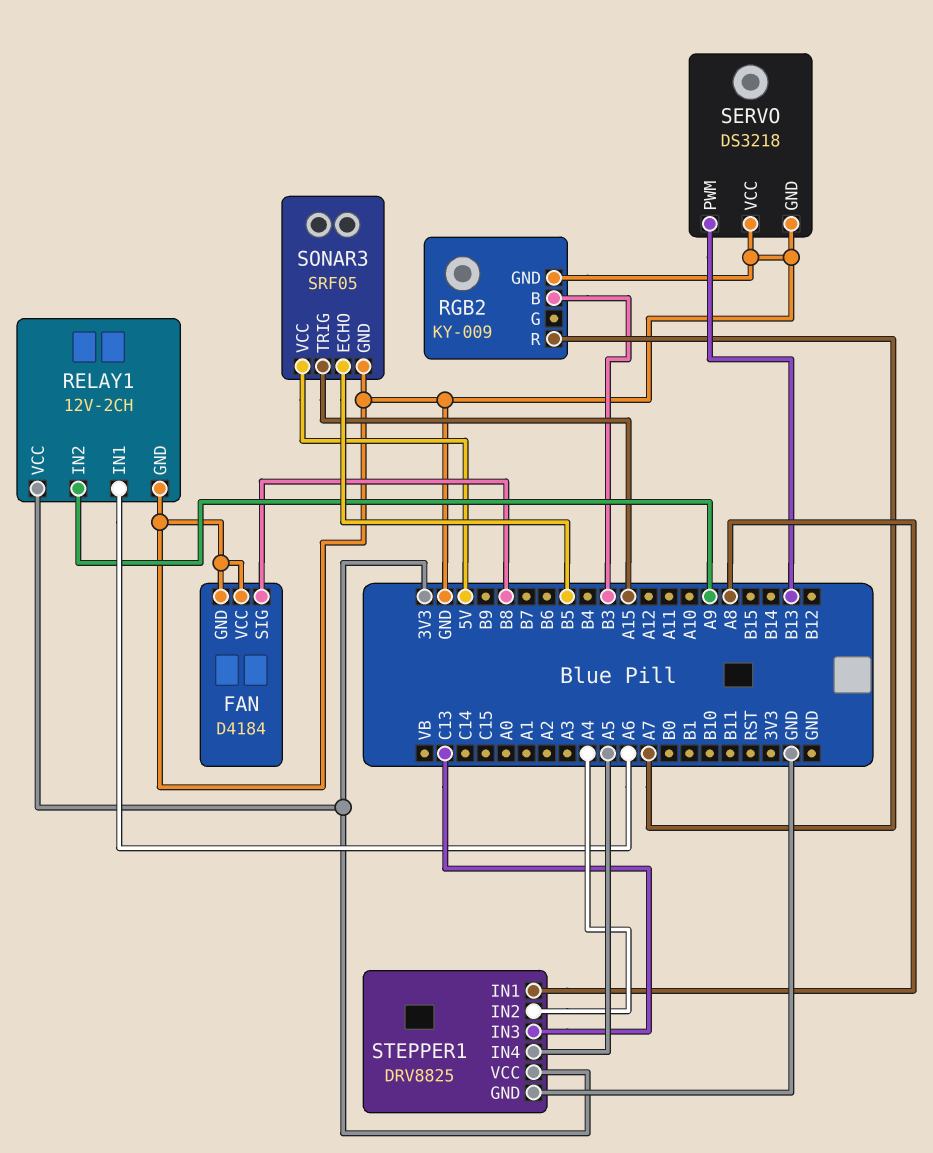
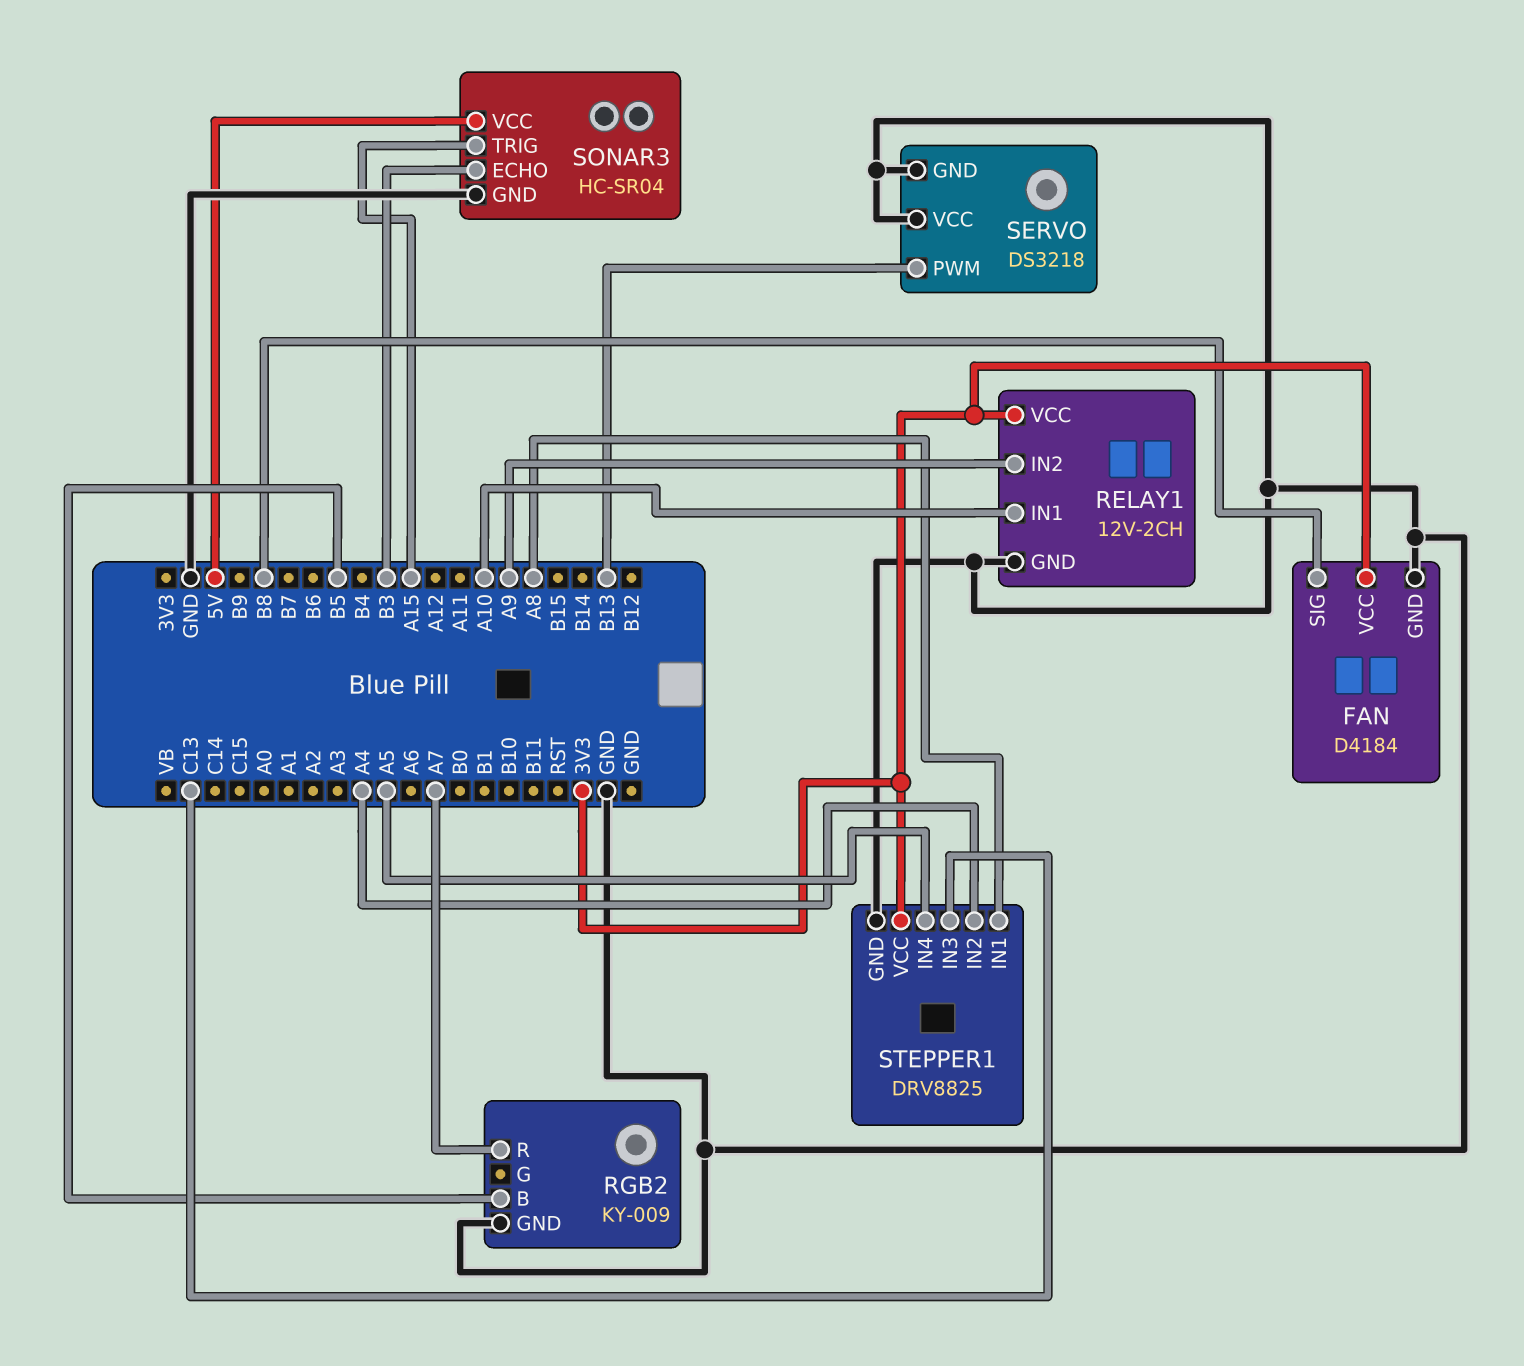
FAN pin VCC: GND -> 3V3
RELAY1 pin IN1: A6 -> A10
RGB2 pin B: B3 -> B5
SONAR3: SRF05 -> HC-SR04
SONAR3 pin ECHO: B5 -> B3

